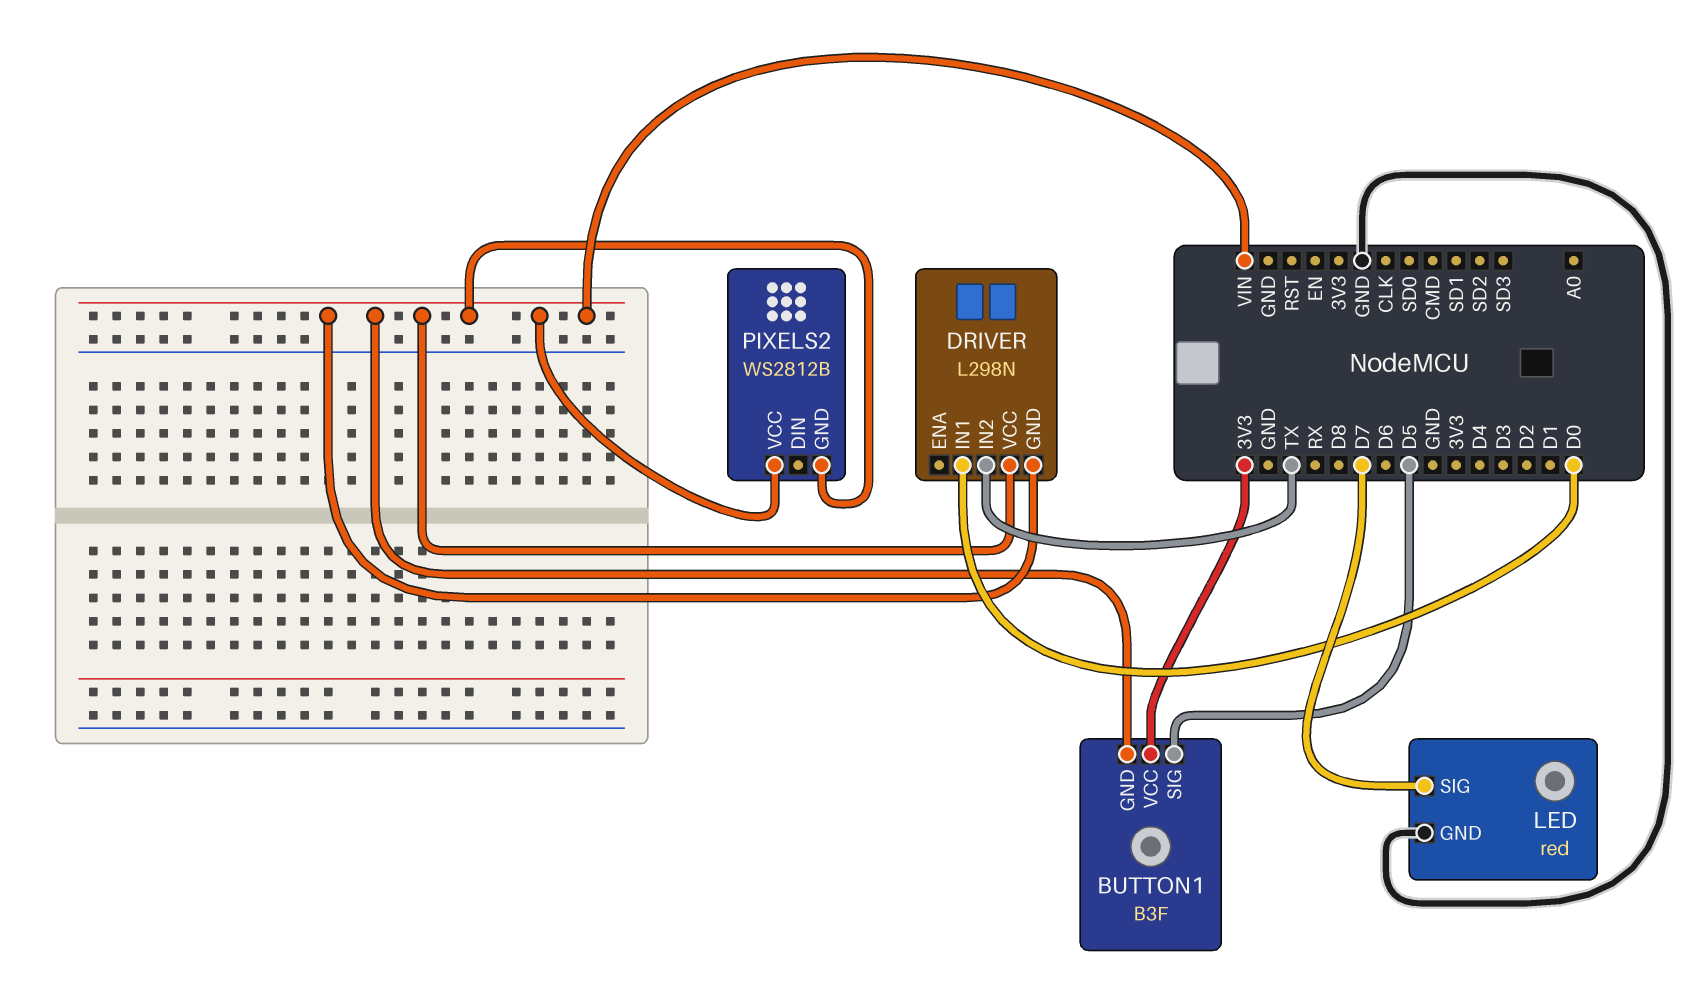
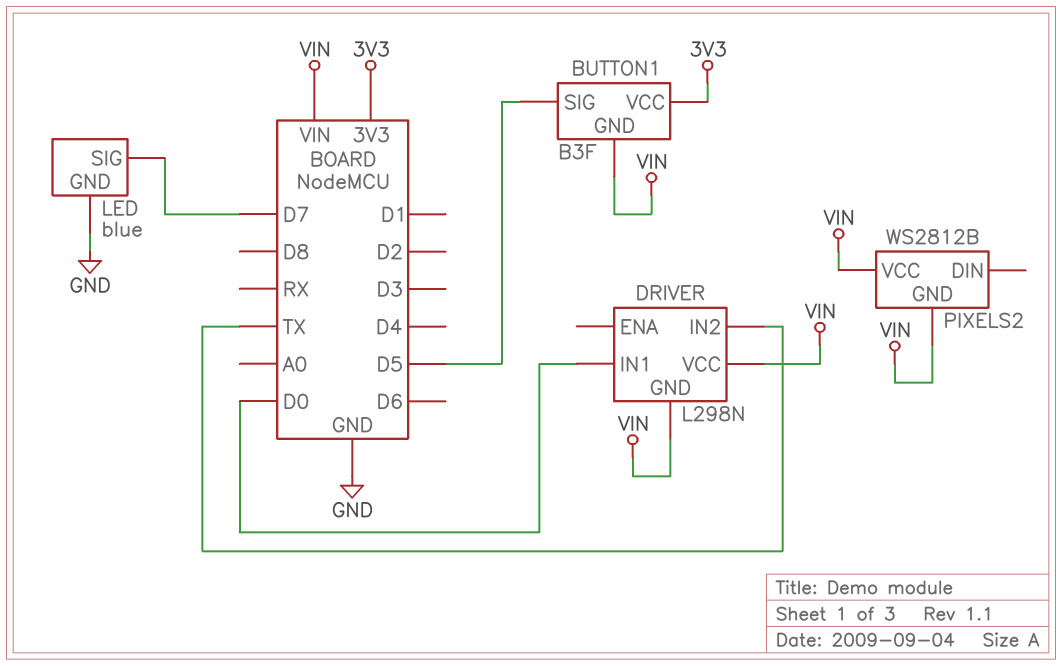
LED: red -> blue

